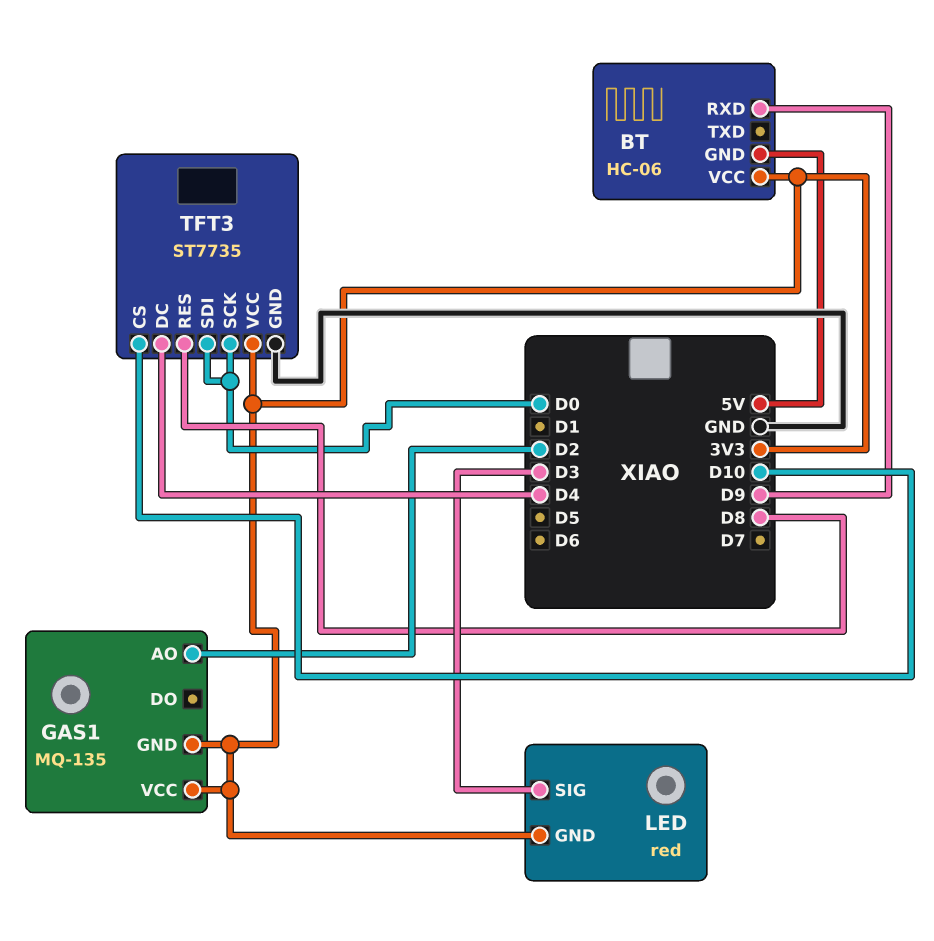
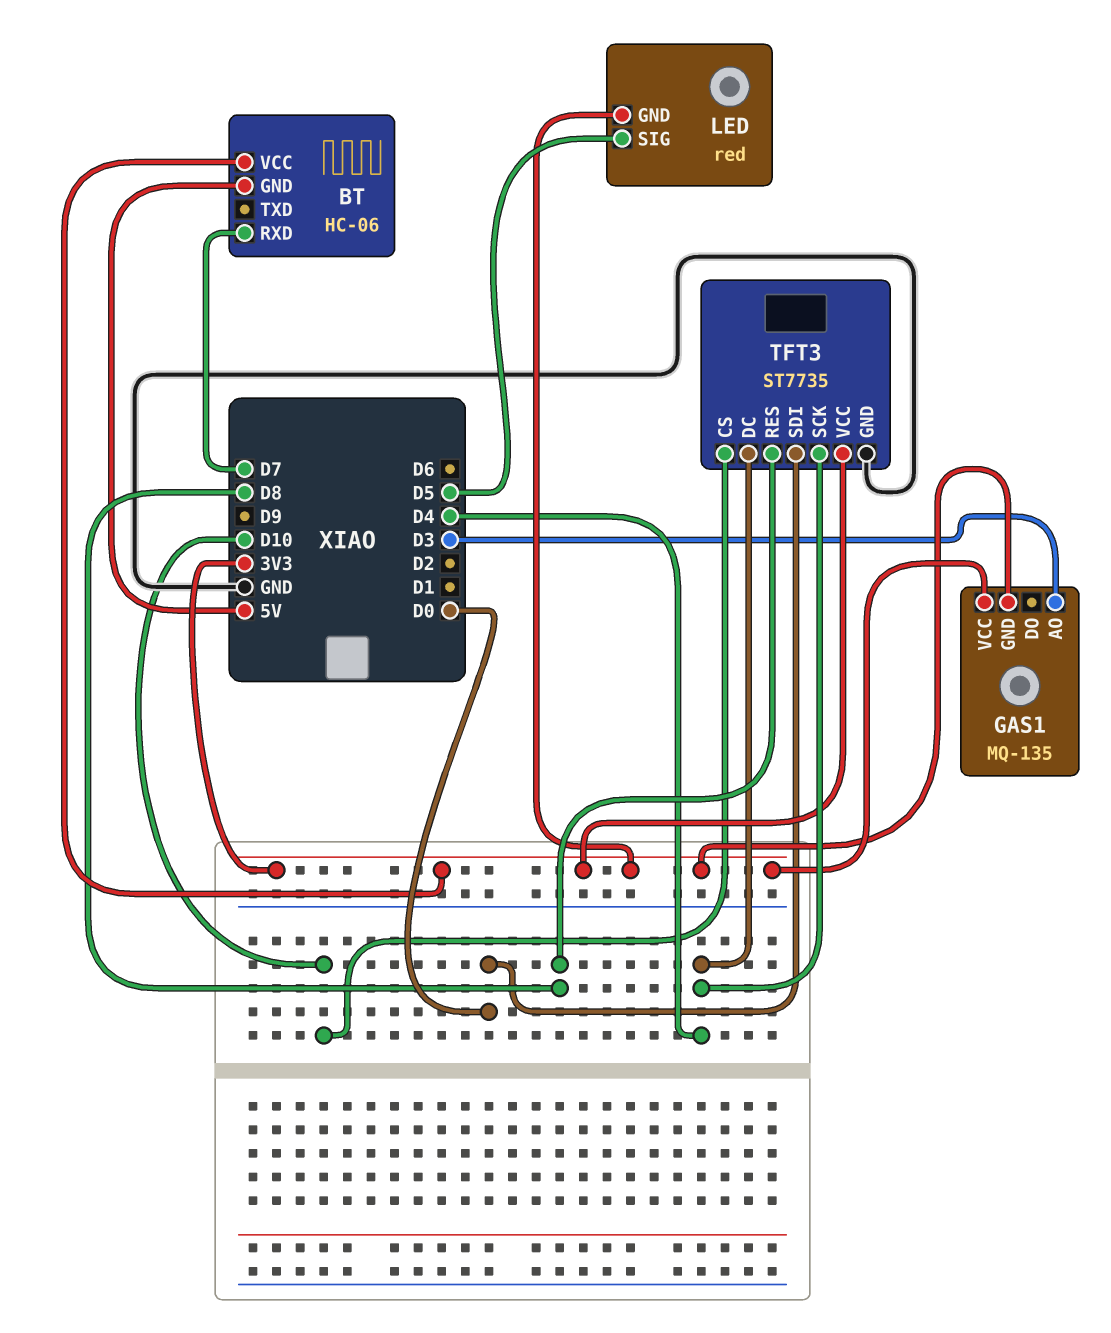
BT pin RXD: D9 -> D7
GAS1 pin AO: D2 -> D3
LED pin SIG: D3 -> D5
TFT3 pin SCK: D0 -> D4

